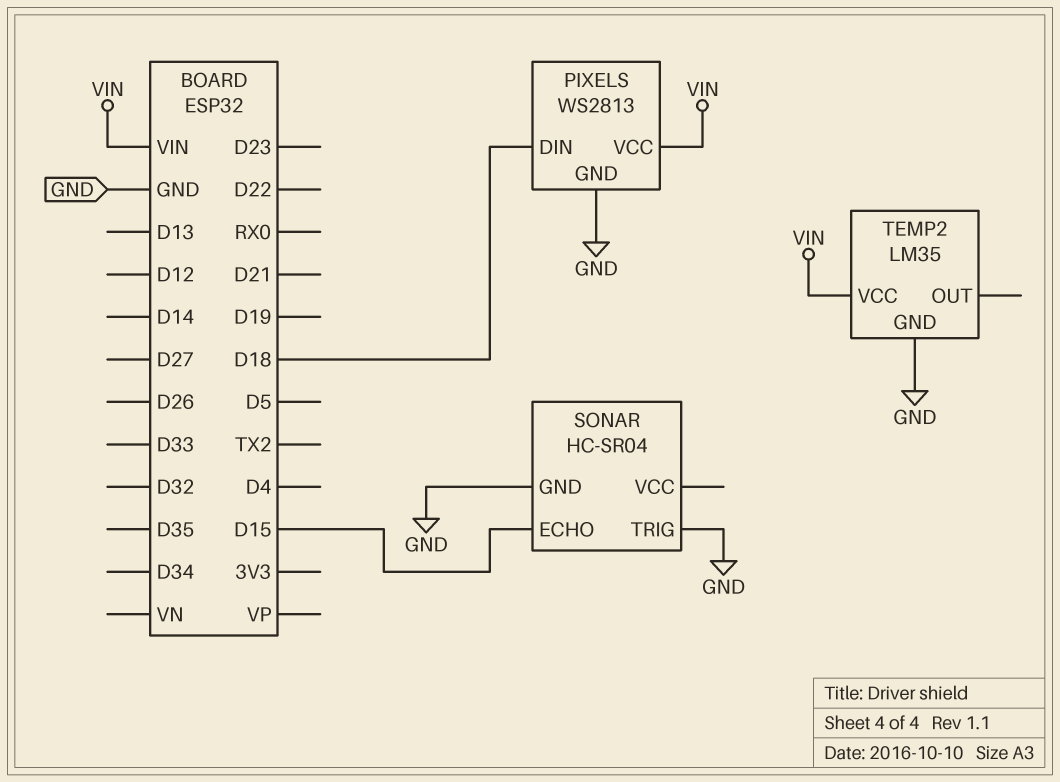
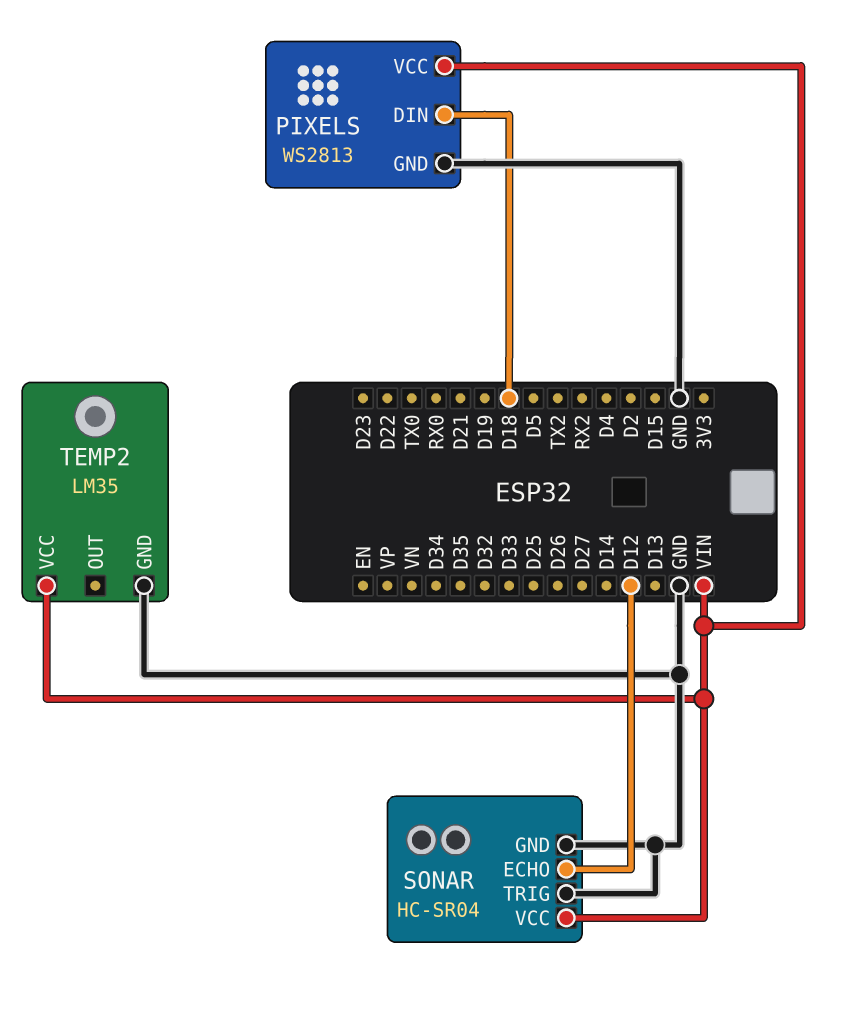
SONAR pin ECHO: D15 -> D12
SONAR pin VCC: none -> VIN

